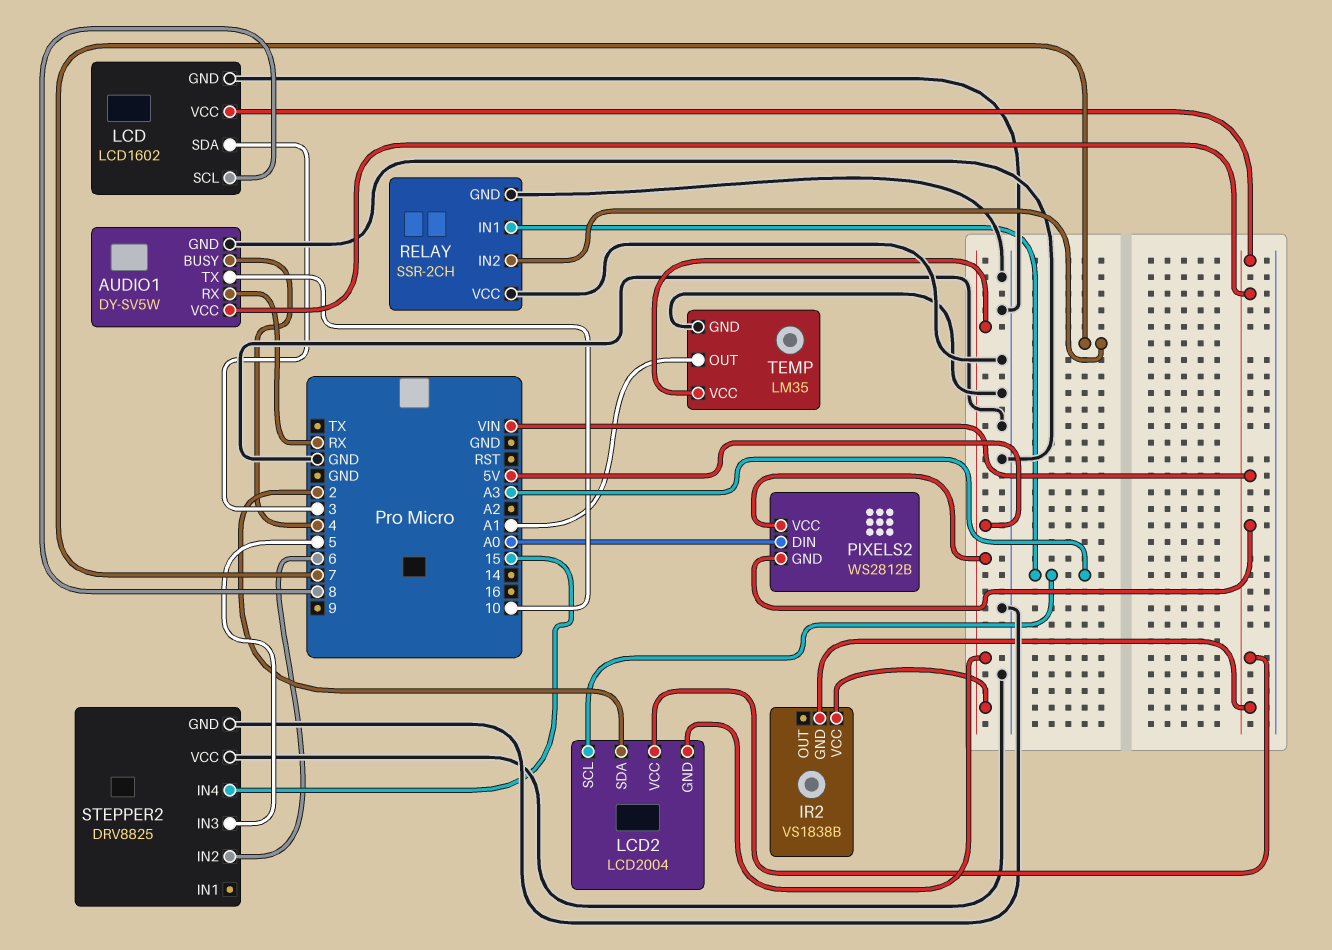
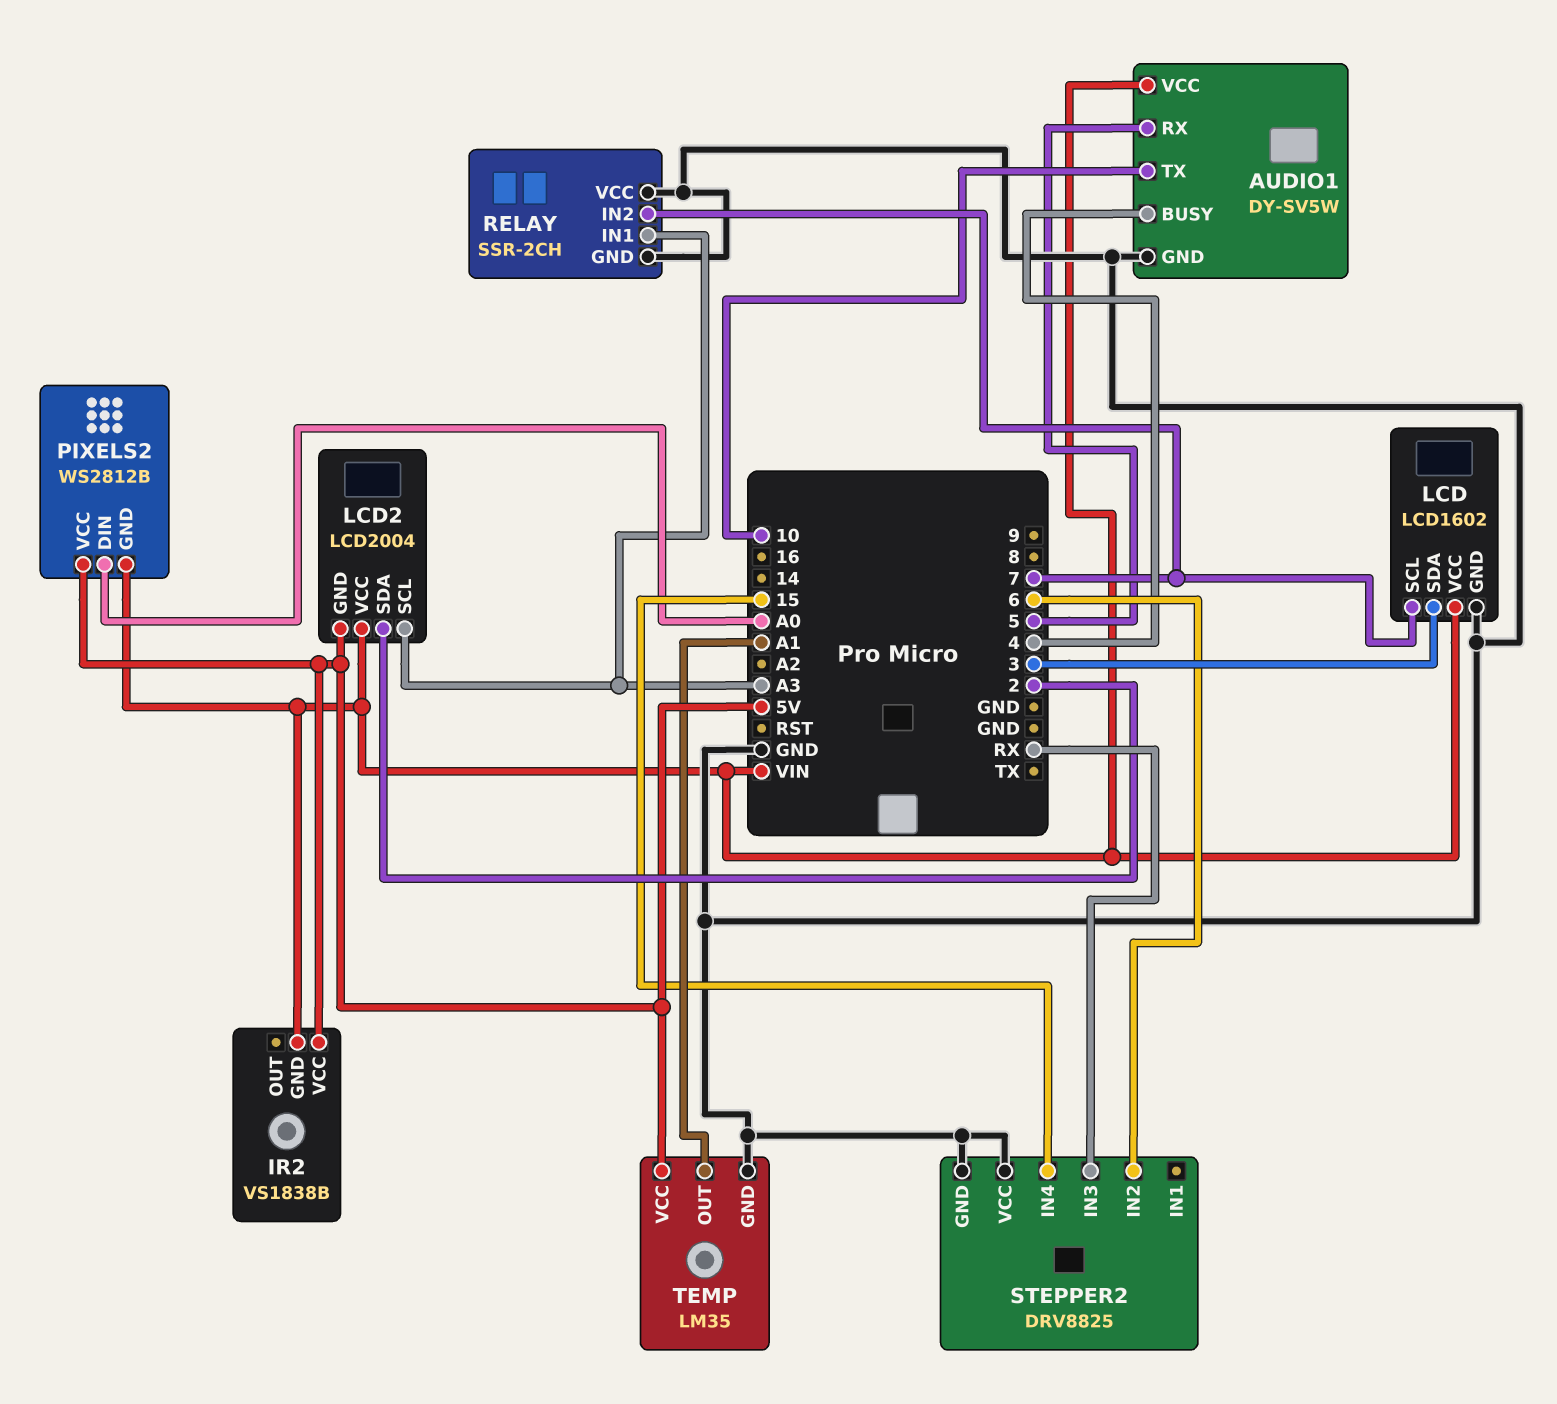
AUDIO1 pin RX: RX -> 5
LCD pin SCL: 8 -> 7
STEPPER2 pin IN3: 5 -> RX

